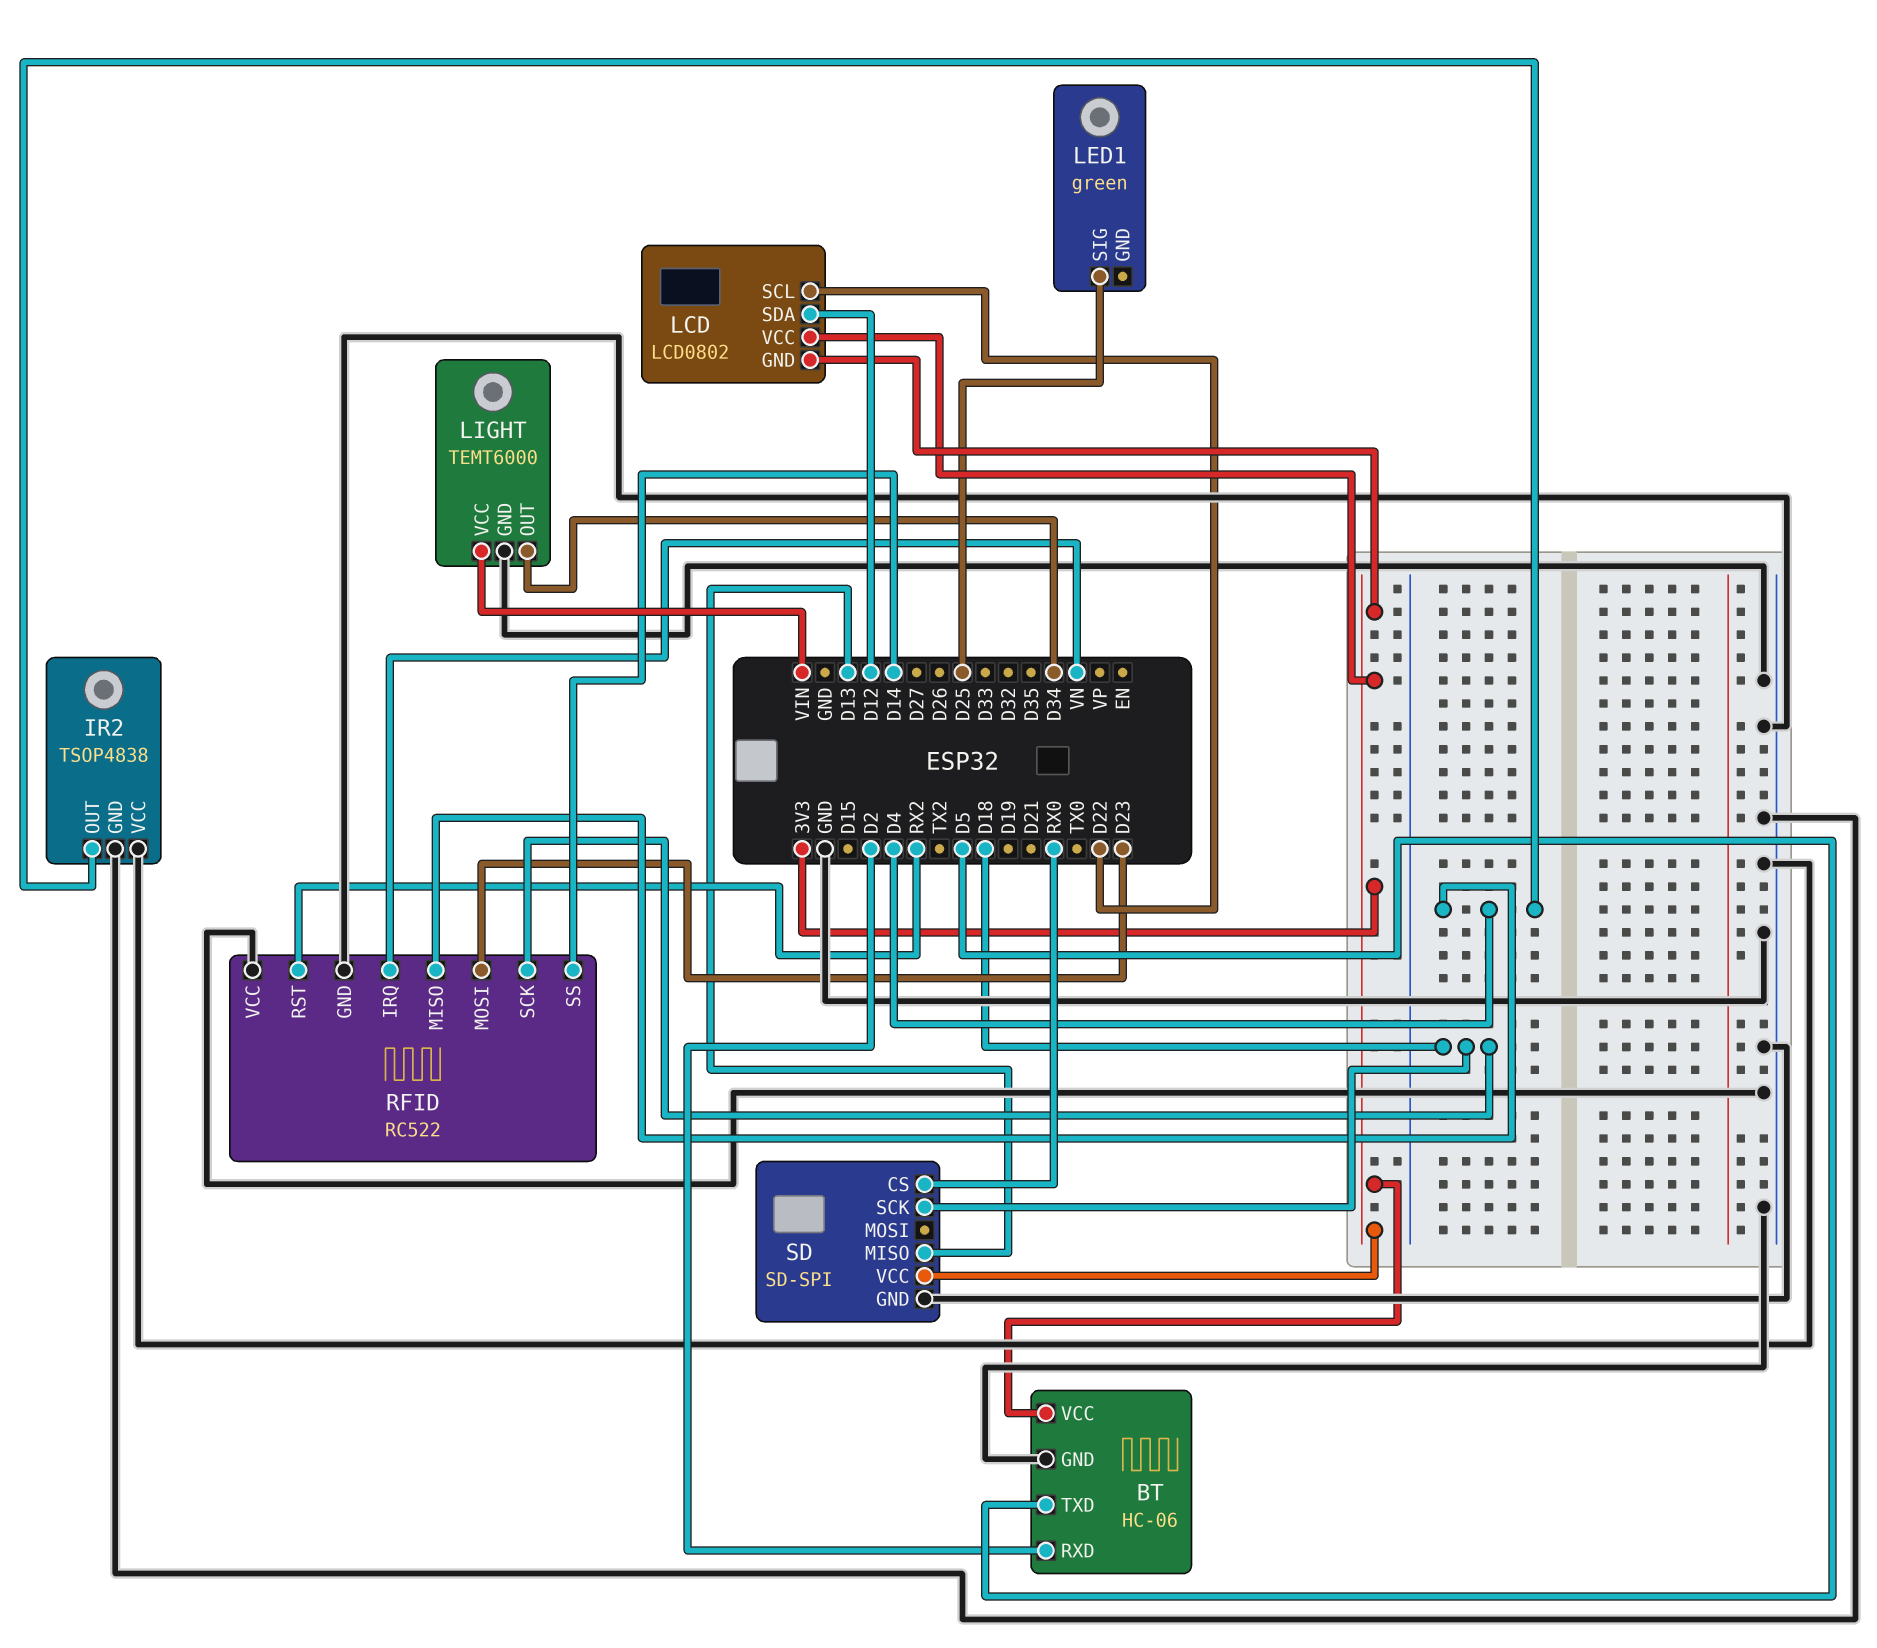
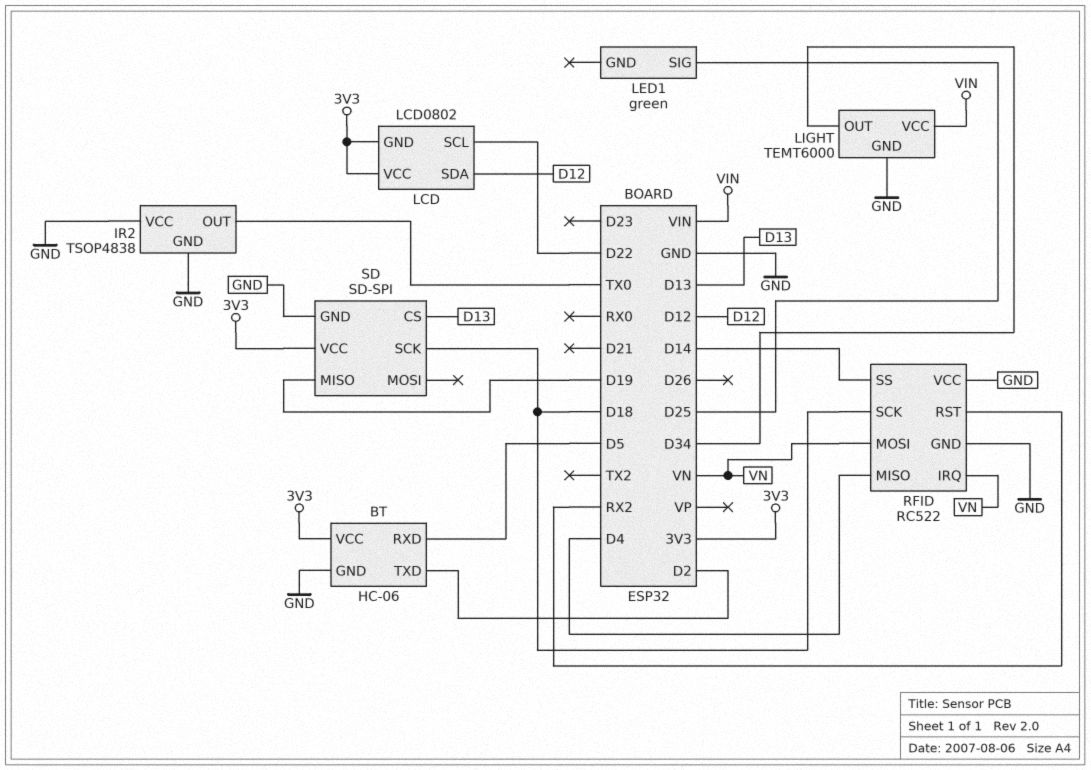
BT pin RXD: D2 -> D5
BT pin TXD: D5 -> D2
IR2 pin OUT: D4 -> TX0
RFID pin MOSI: D23 -> VN
SD pin CS: RX0 -> D13
SD pin MISO: D13 -> D19

